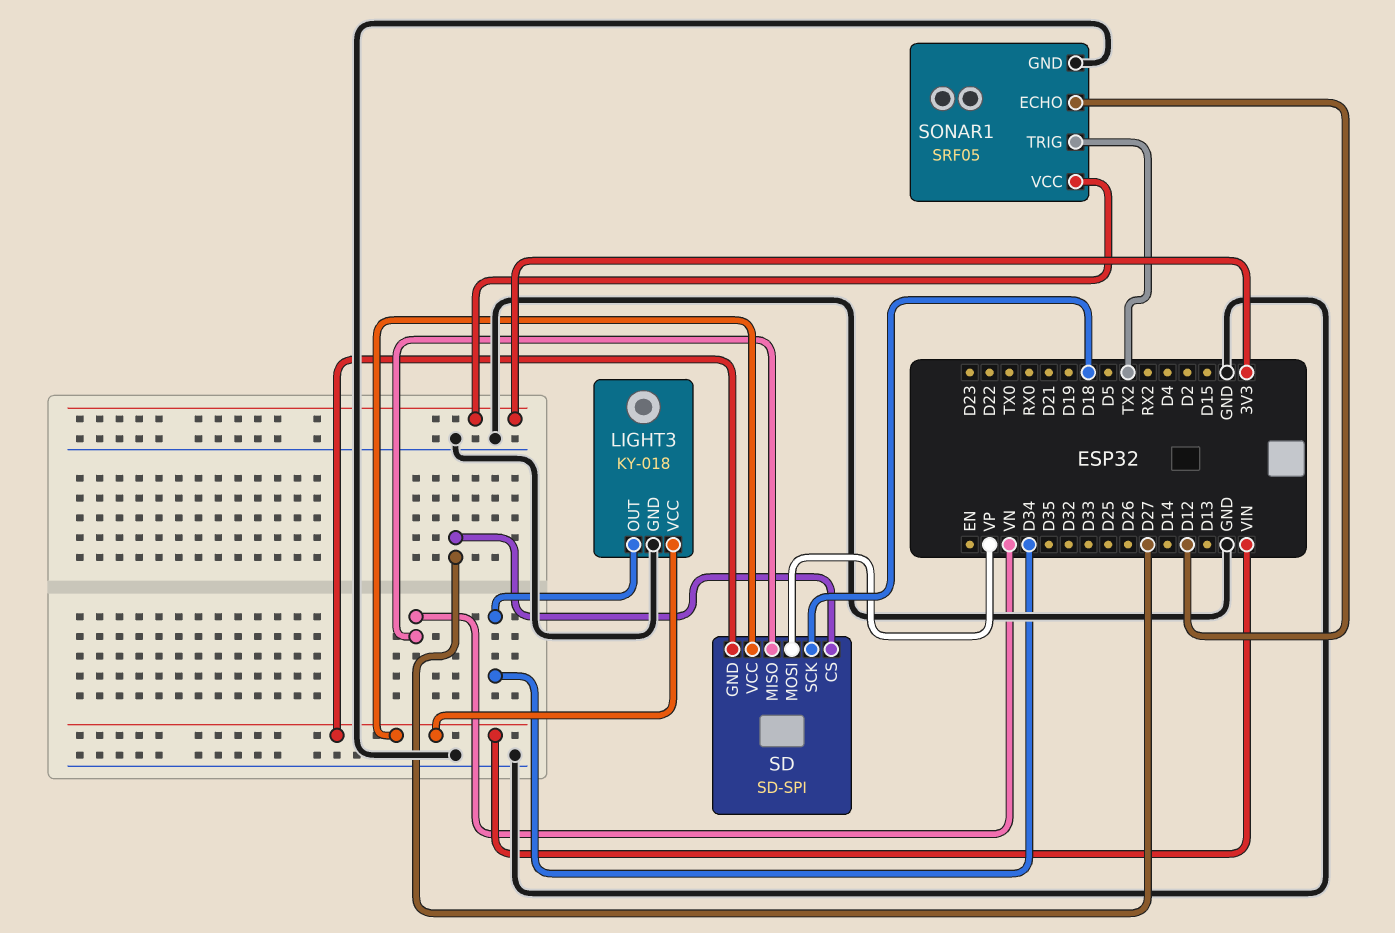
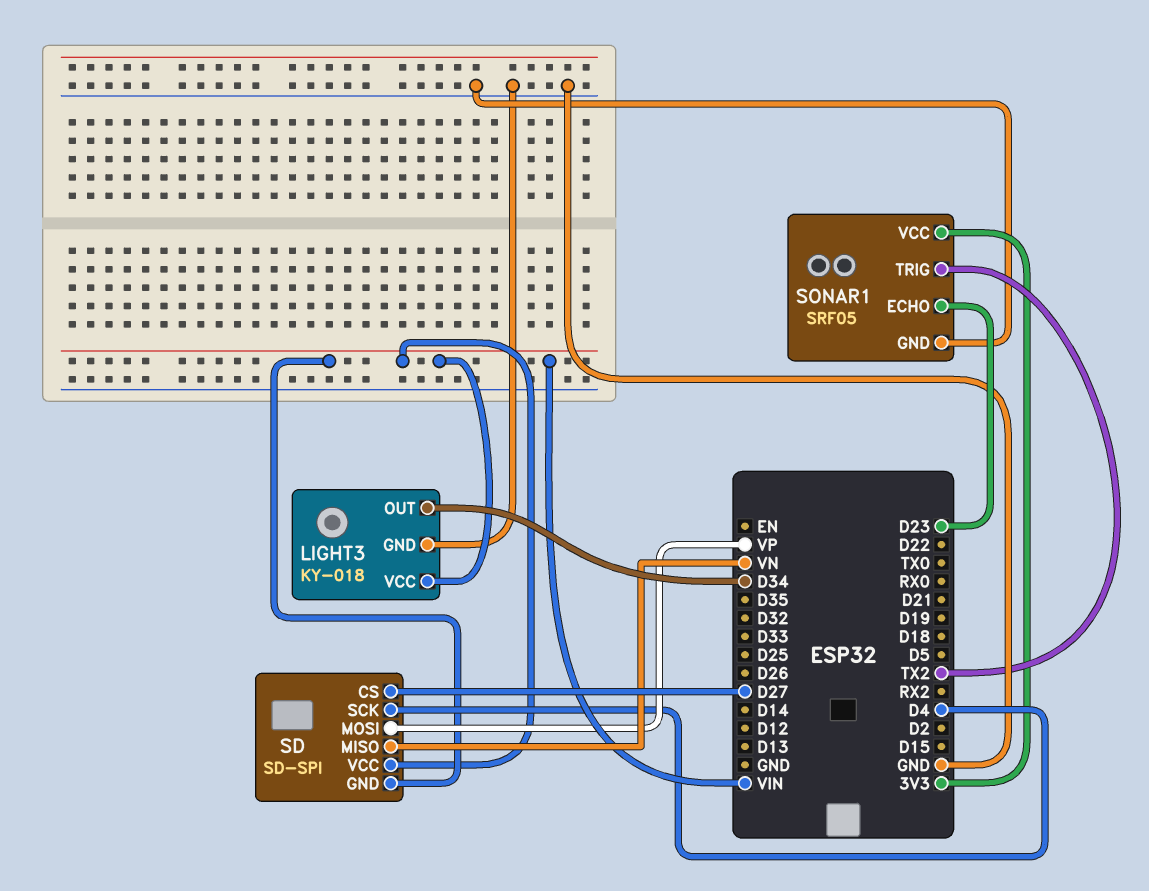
SD pin SCK: D18 -> D4
SONAR1 pin ECHO: D12 -> D23

